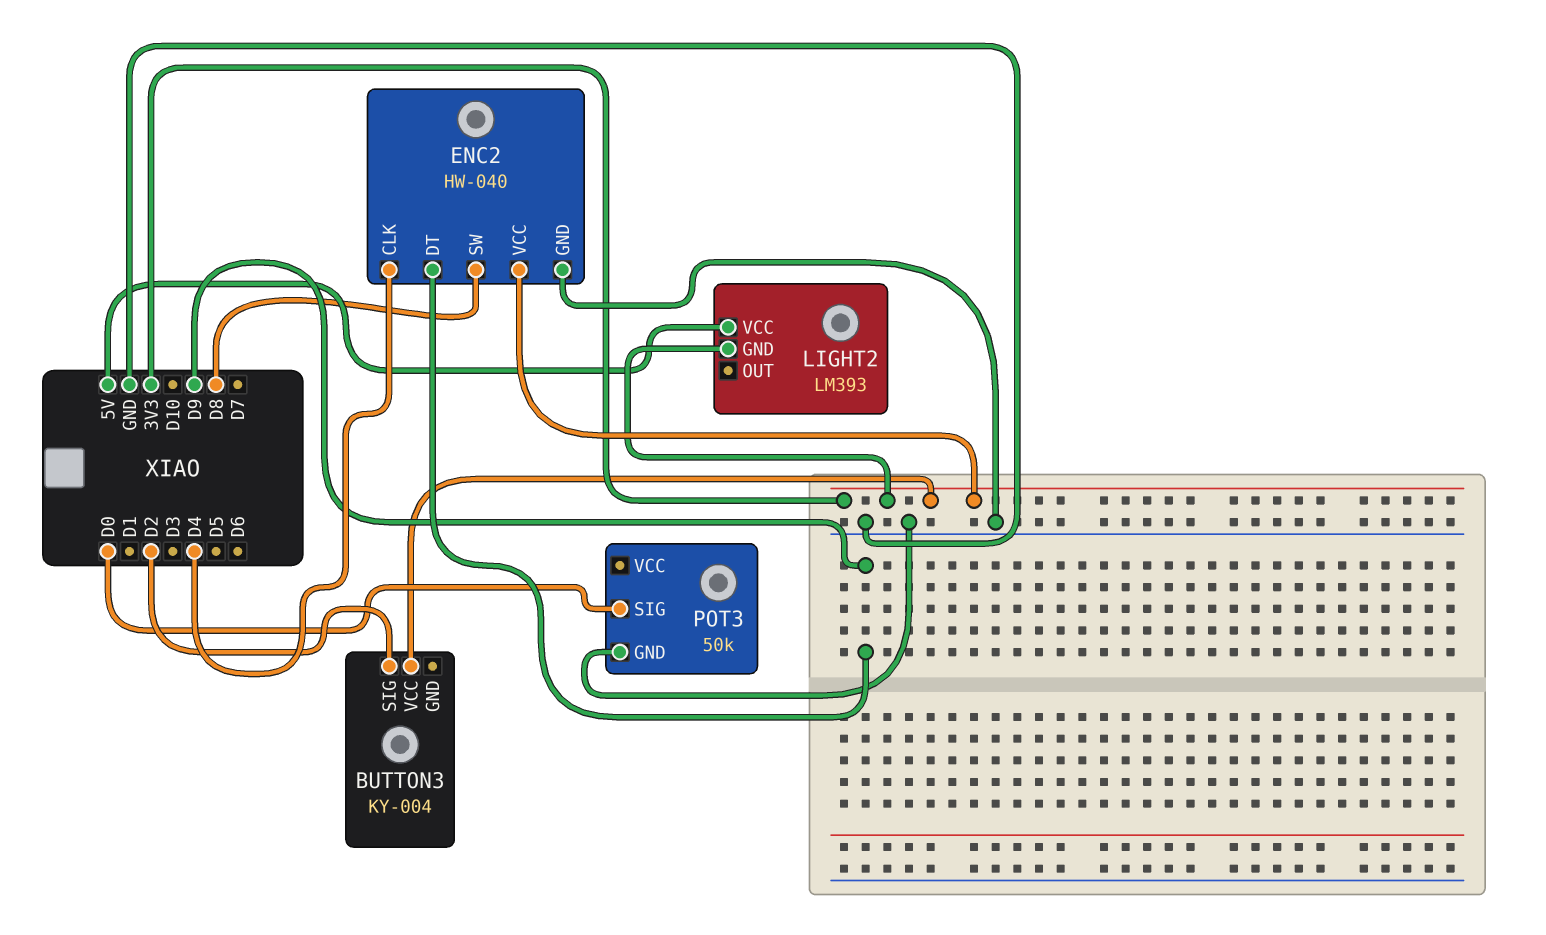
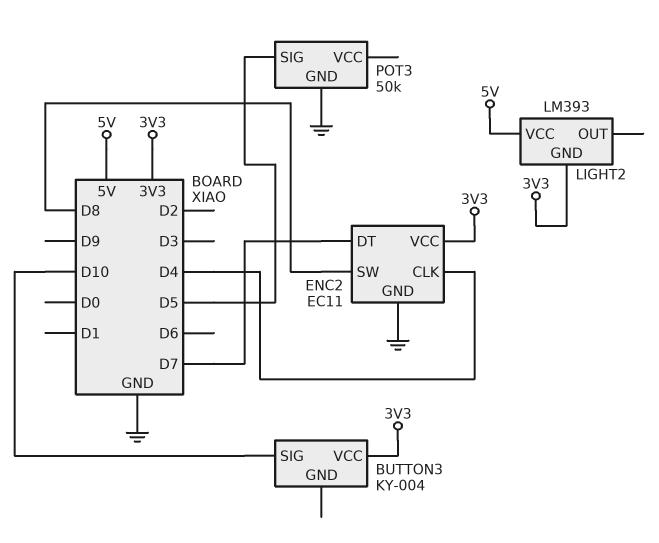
BUTTON3 pin SIG: D2 -> D10
ENC2: HW-040 -> EC11
ENC2 pin DT: D9 -> D7
POT3 pin SIG: D0 -> D5

